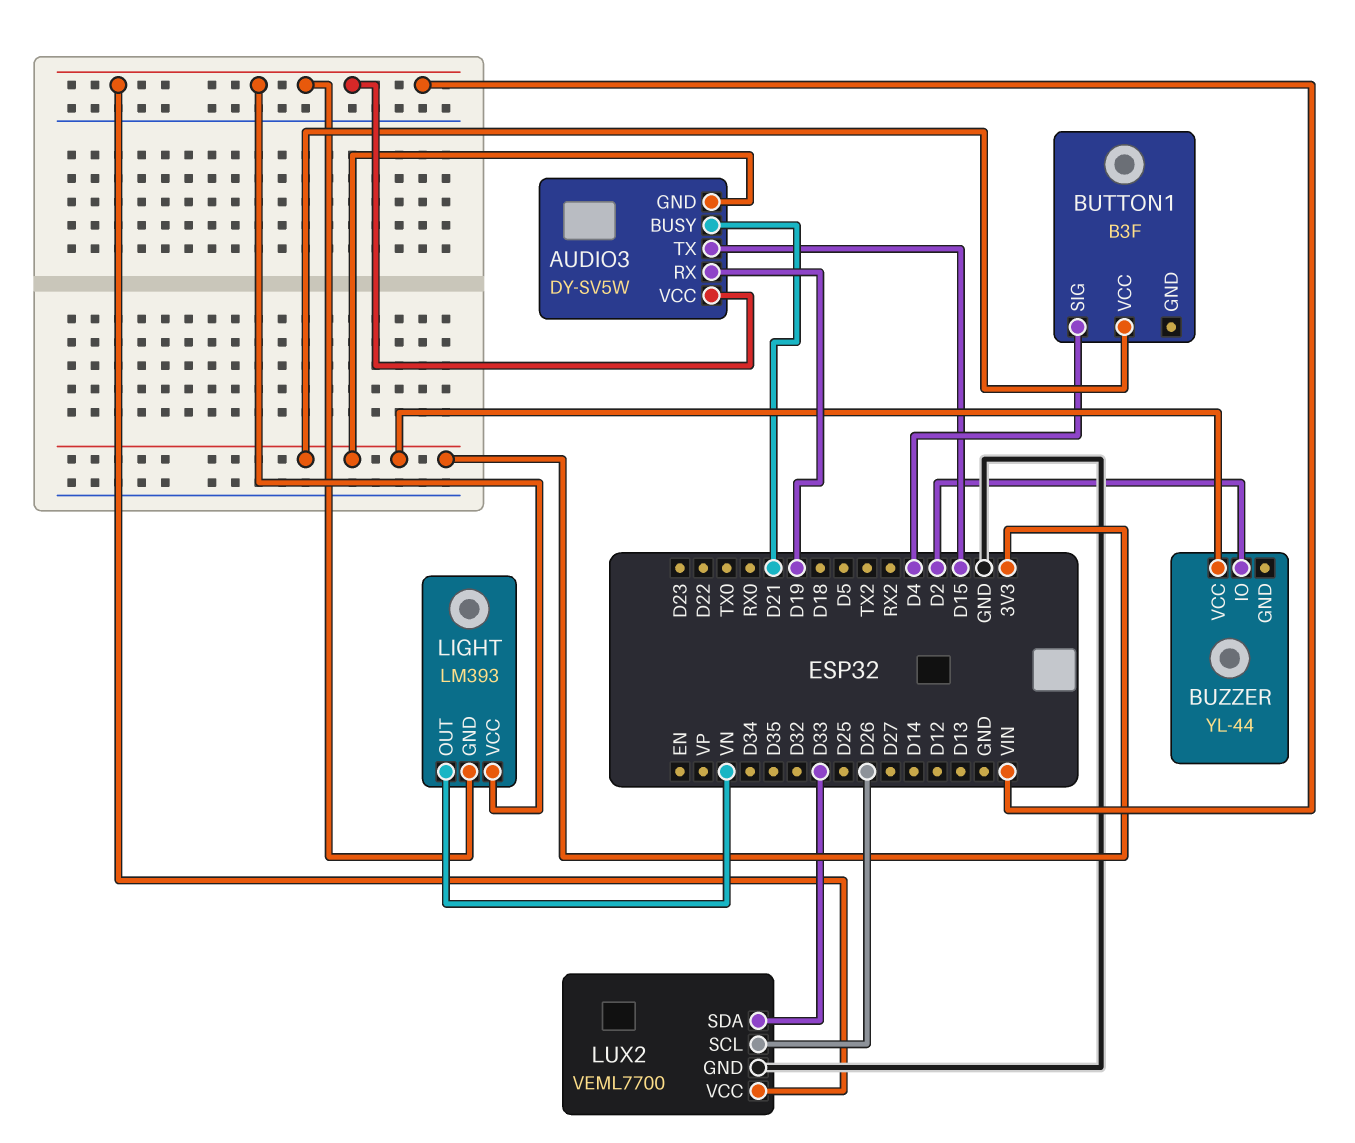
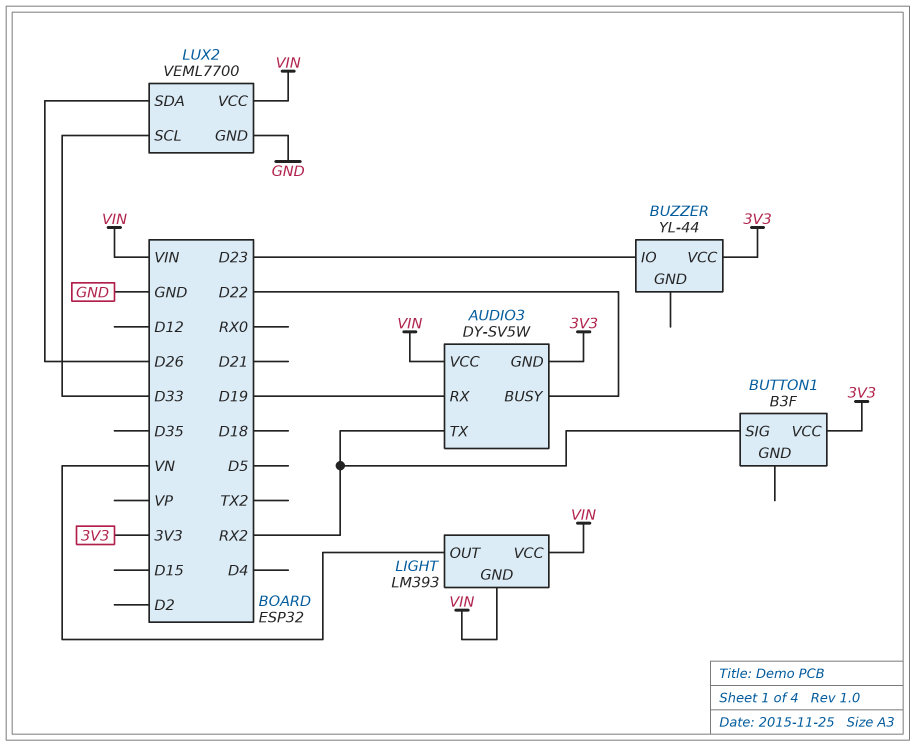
AUDIO3 pin BUSY: D21 -> D22
AUDIO3 pin TX: D15 -> RX2
BUTTON1 pin SIG: D4 -> RX2
BUZZER pin IO: D2 -> D23
LUX2 pin SCL: D26 -> D33
LUX2 pin SDA: D33 -> D26

